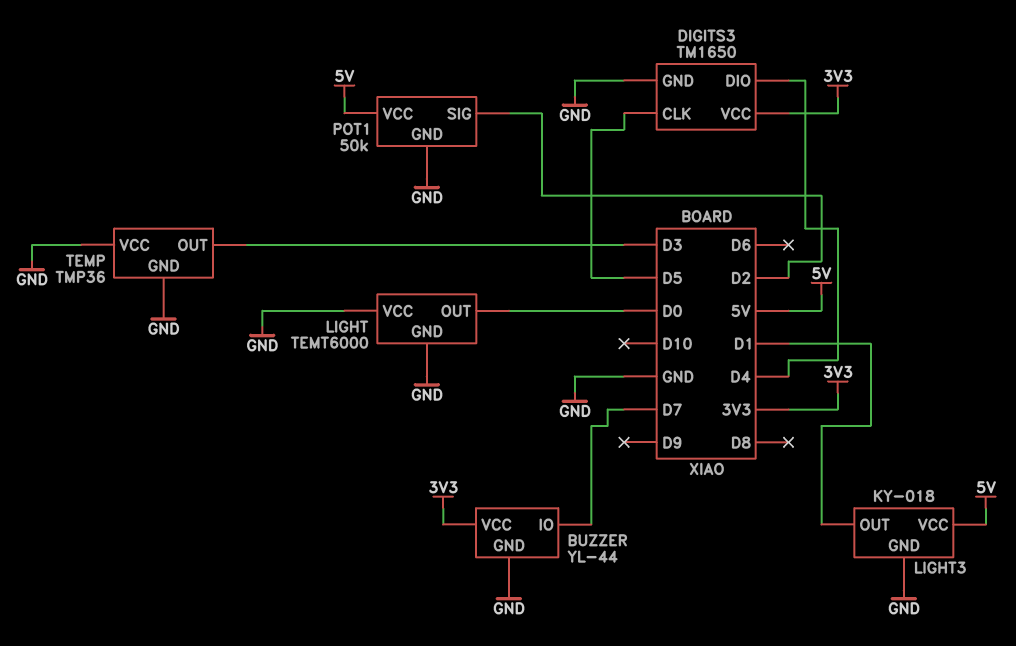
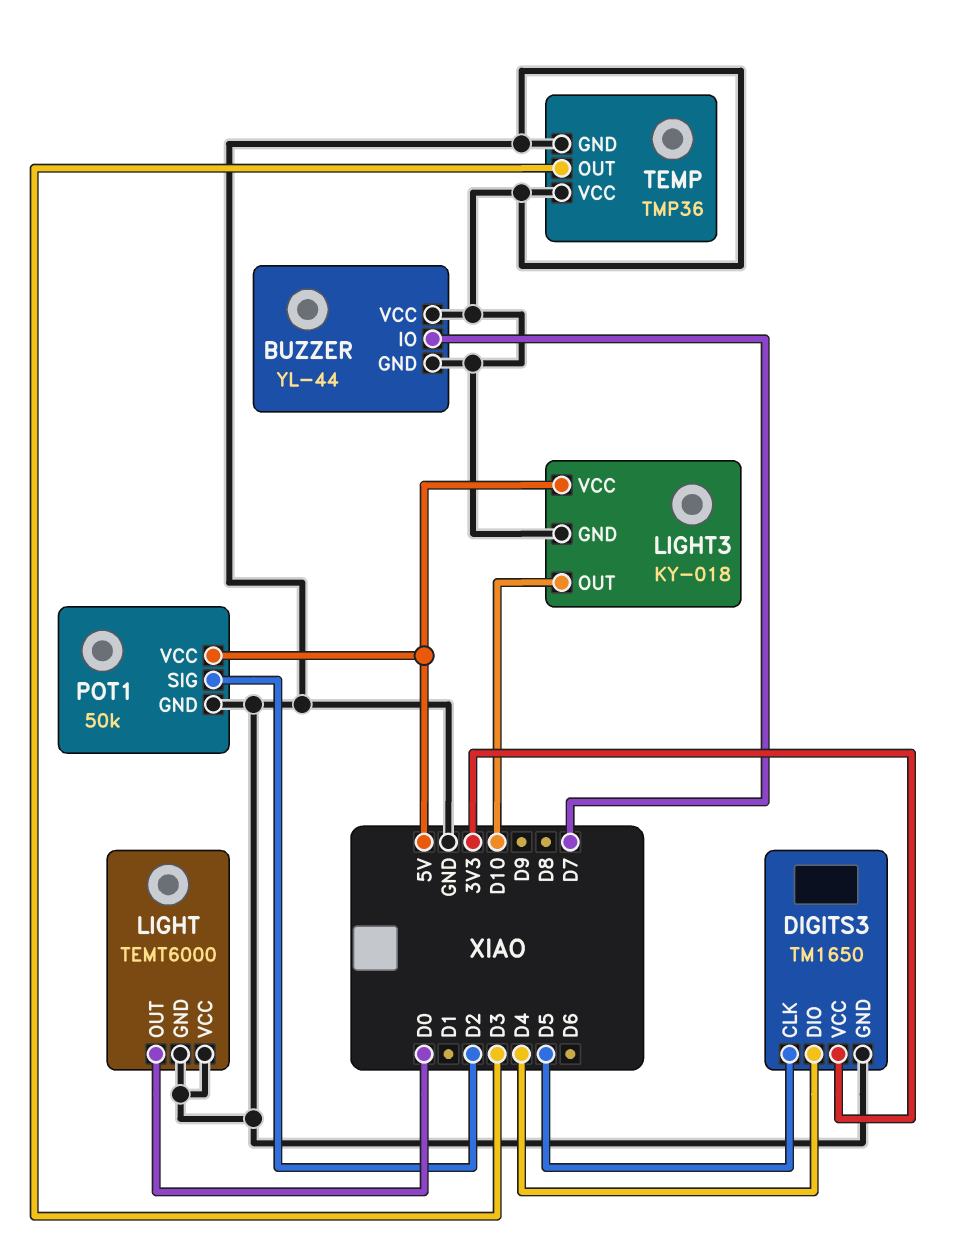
BUZZER pin VCC: 3V3 -> GND
LIGHT3 pin OUT: D1 -> D10

